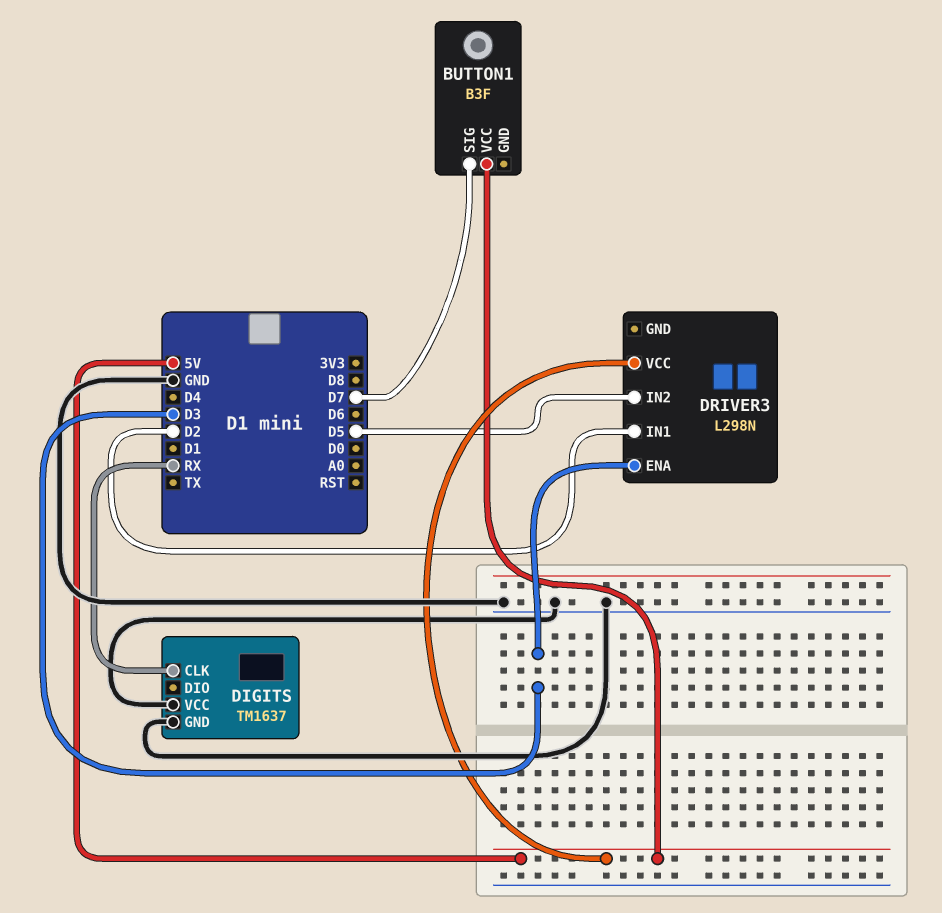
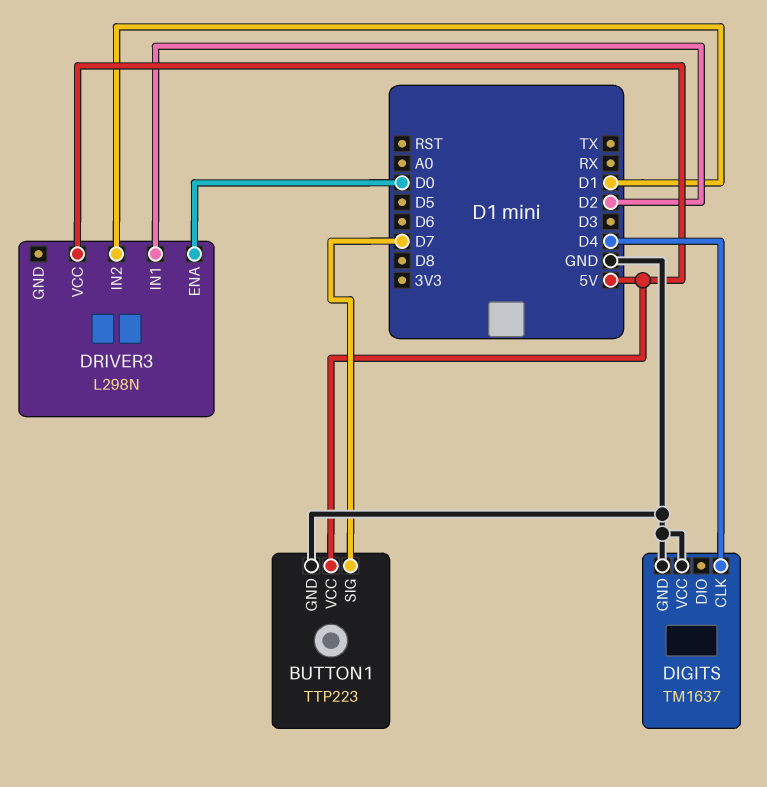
BUTTON1: B3F -> TTP223
BUTTON1 pin GND: none -> GND
DIGITS pin CLK: RX -> D4
DRIVER3 pin ENA: D3 -> D0
DRIVER3 pin IN2: D5 -> D1

